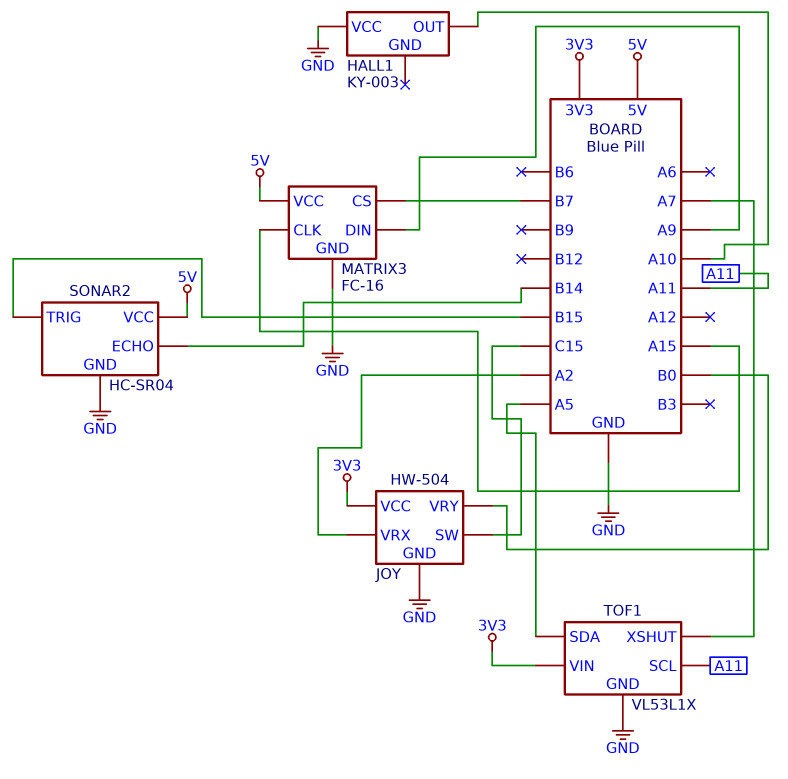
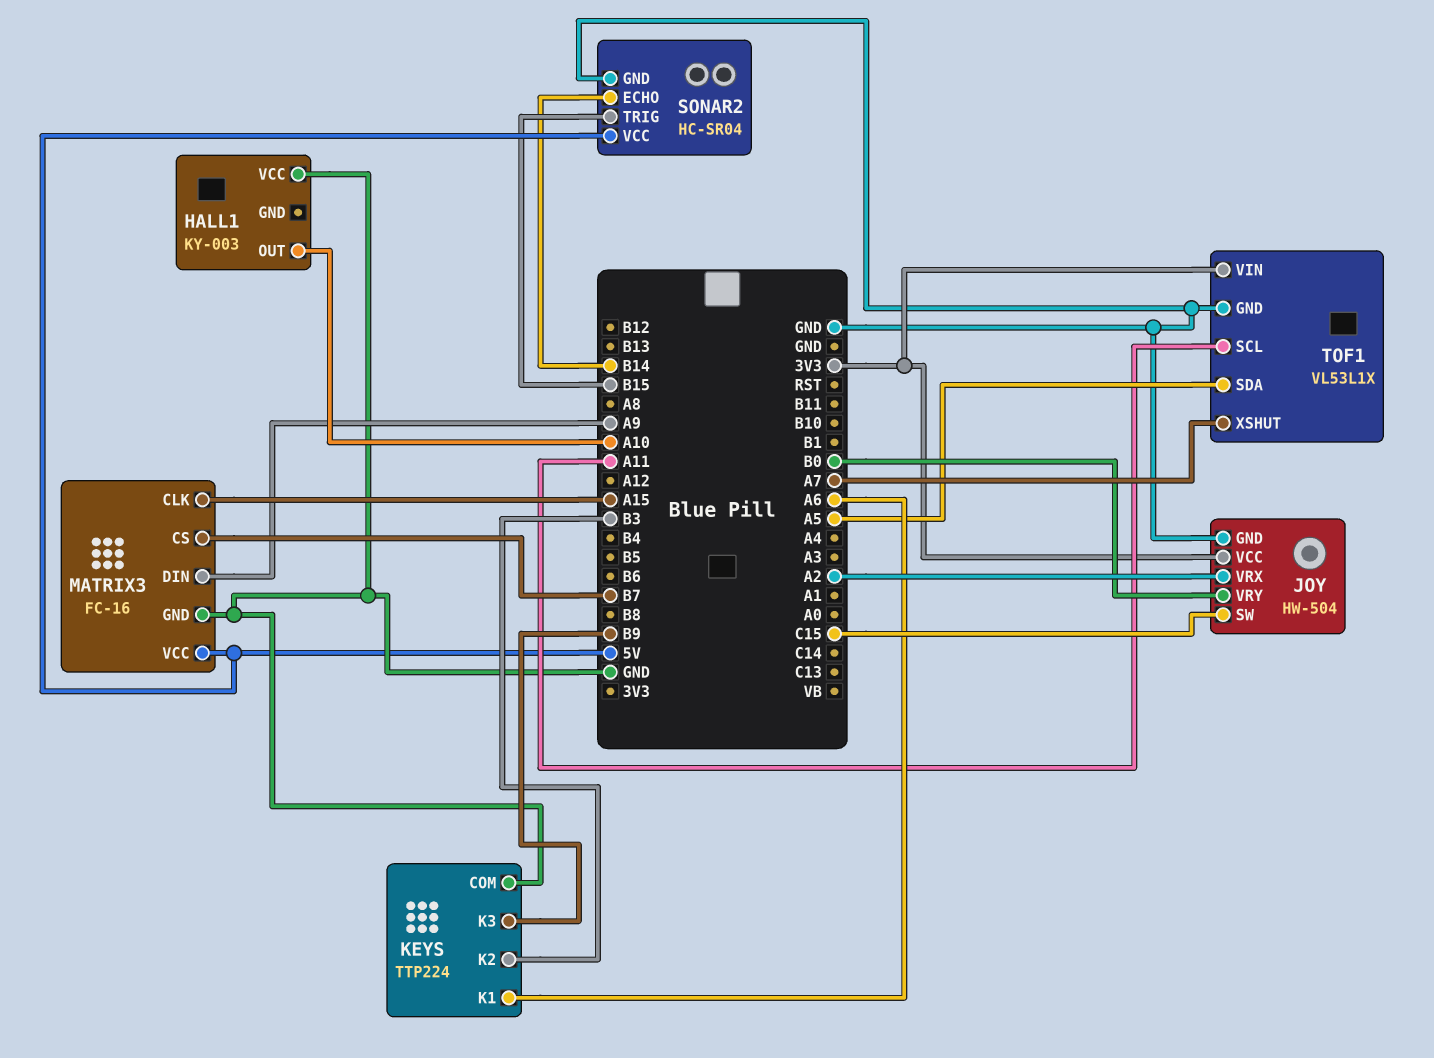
KEYS: none -> TTP224
KEYS pin COM: none -> GND
KEYS pin K1: none -> A6
KEYS pin K2: none -> B3
KEYS pin K3: none -> B9

